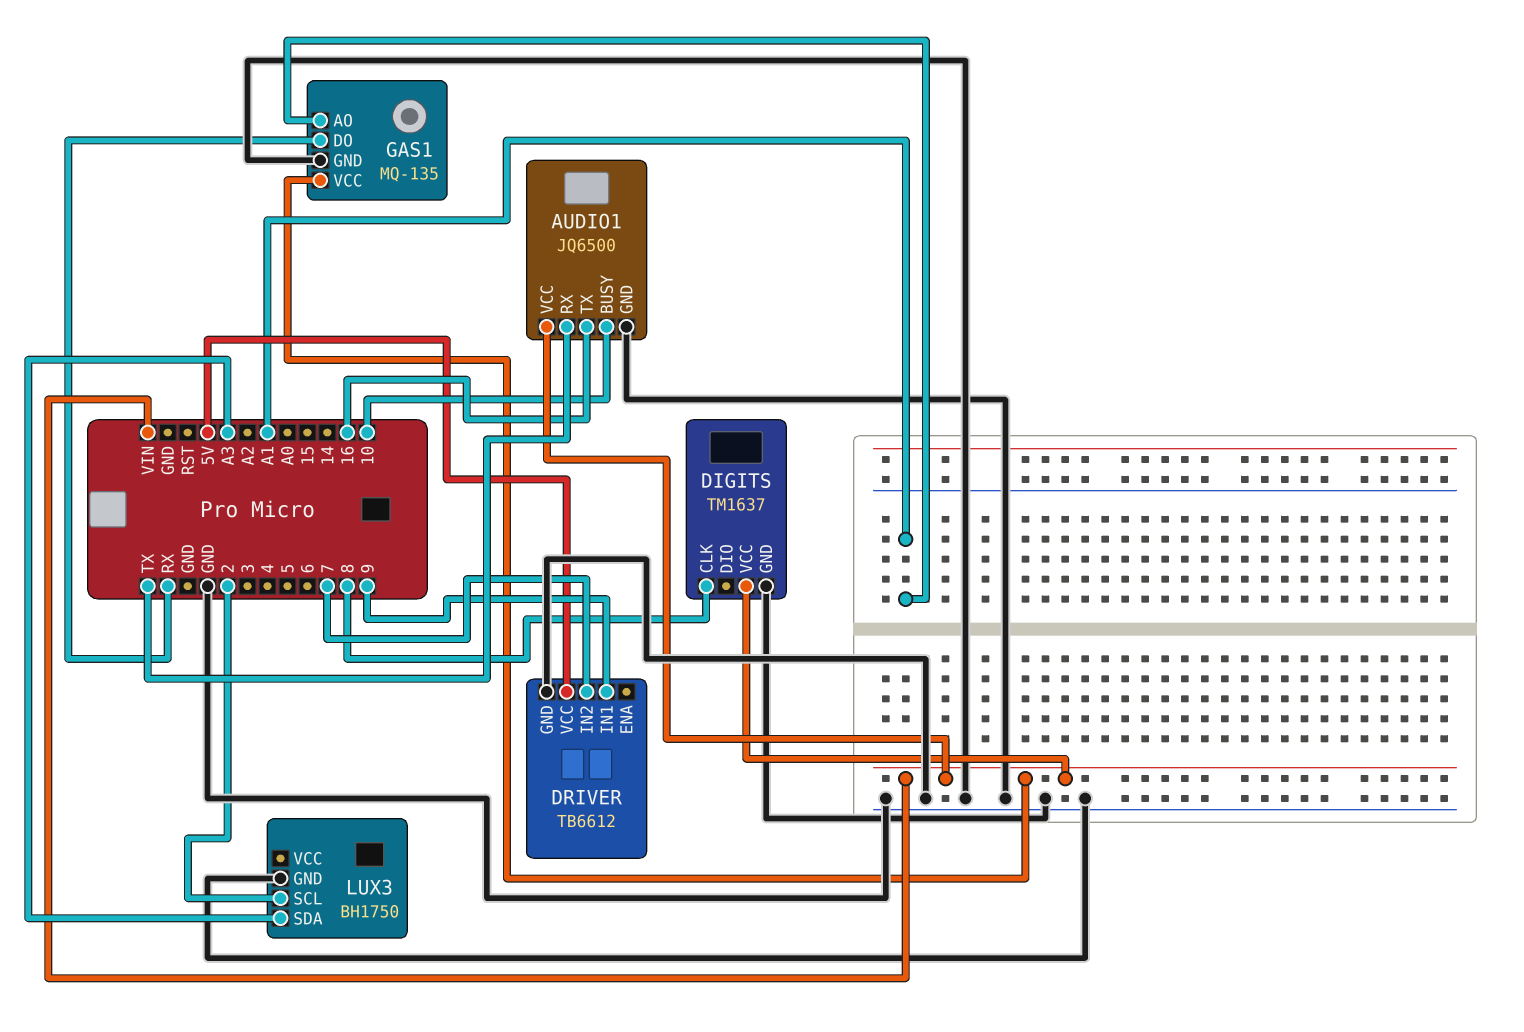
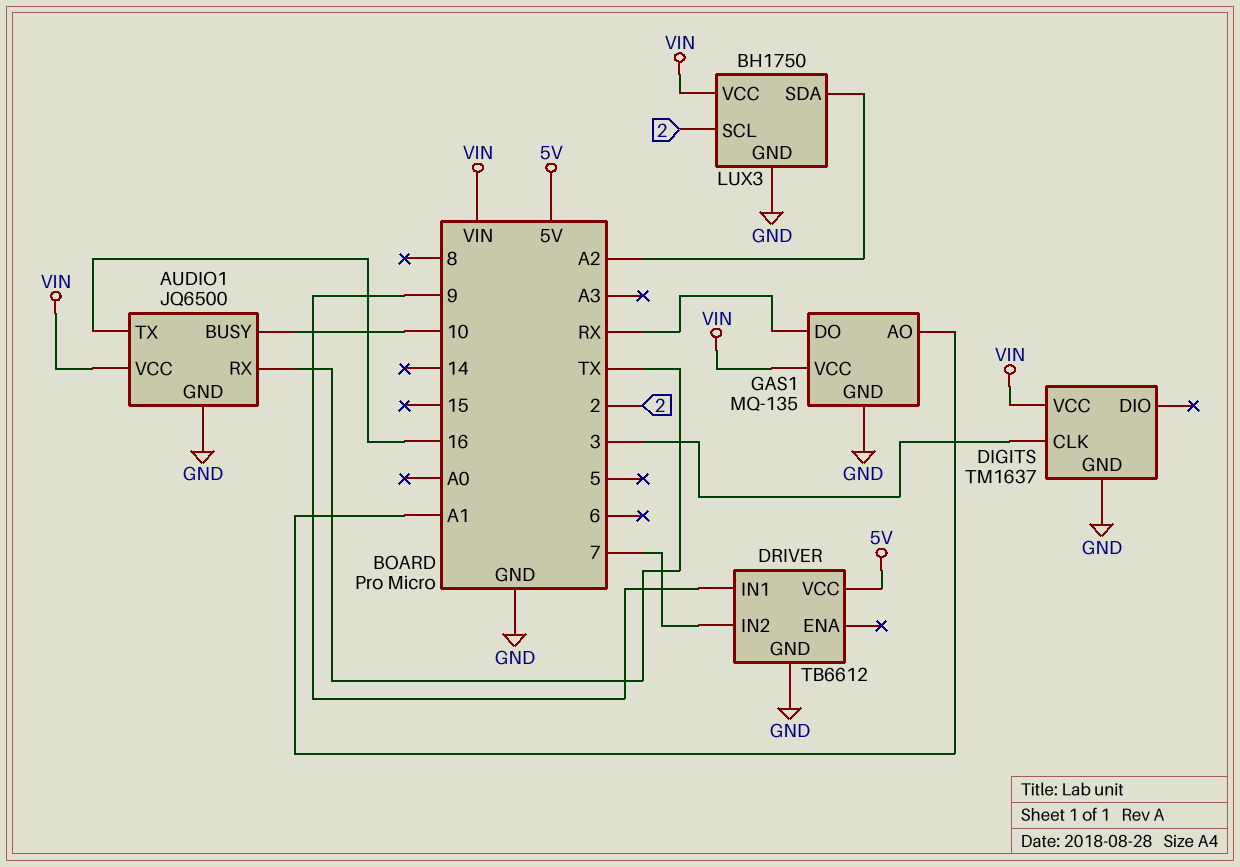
DIGITS pin CLK: 8 -> 3
LUX3 pin SDA: A3 -> A2
LUX3 pin VCC: none -> VIN

